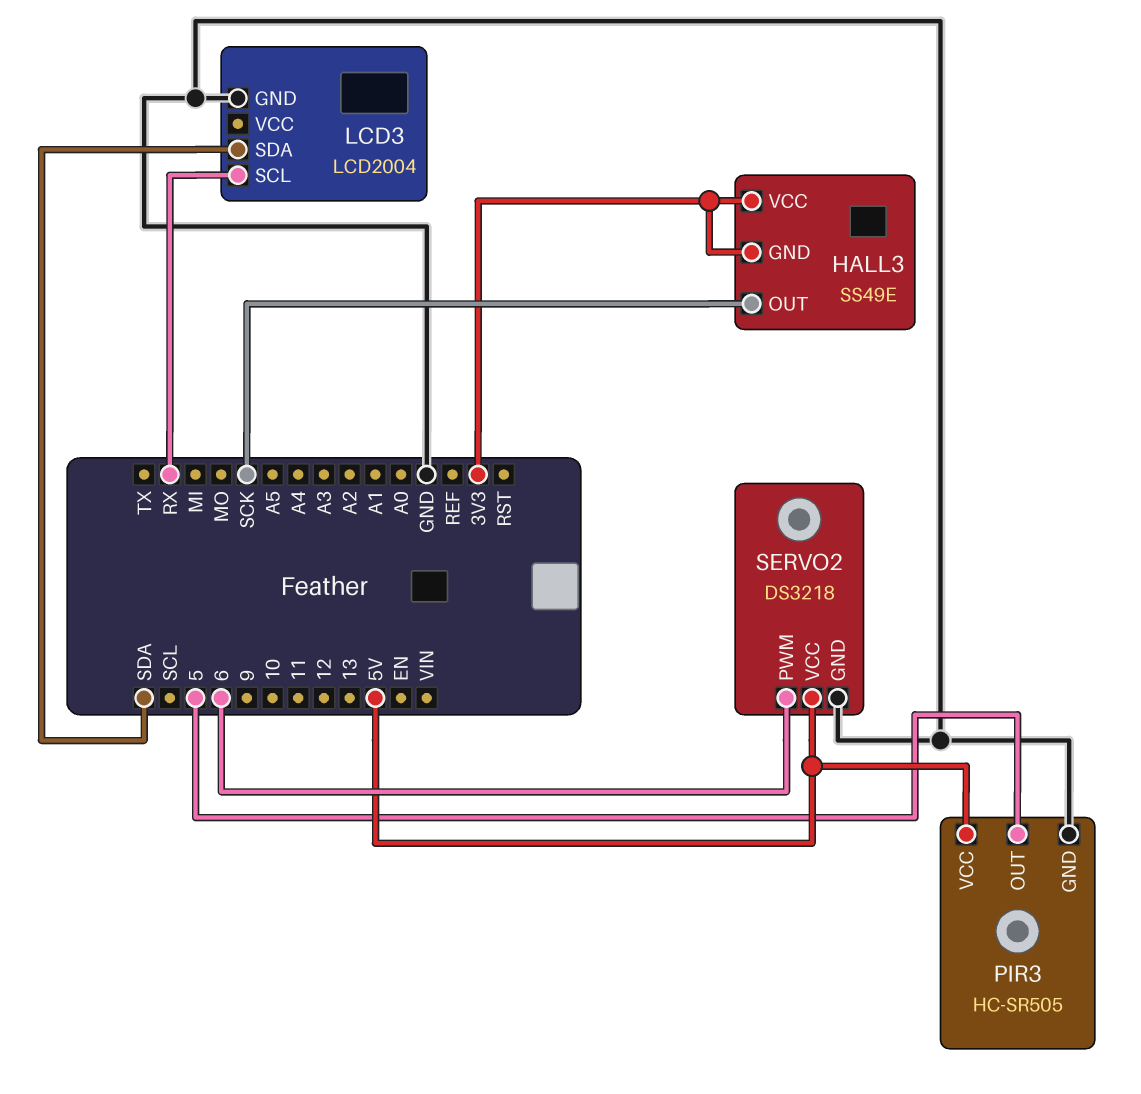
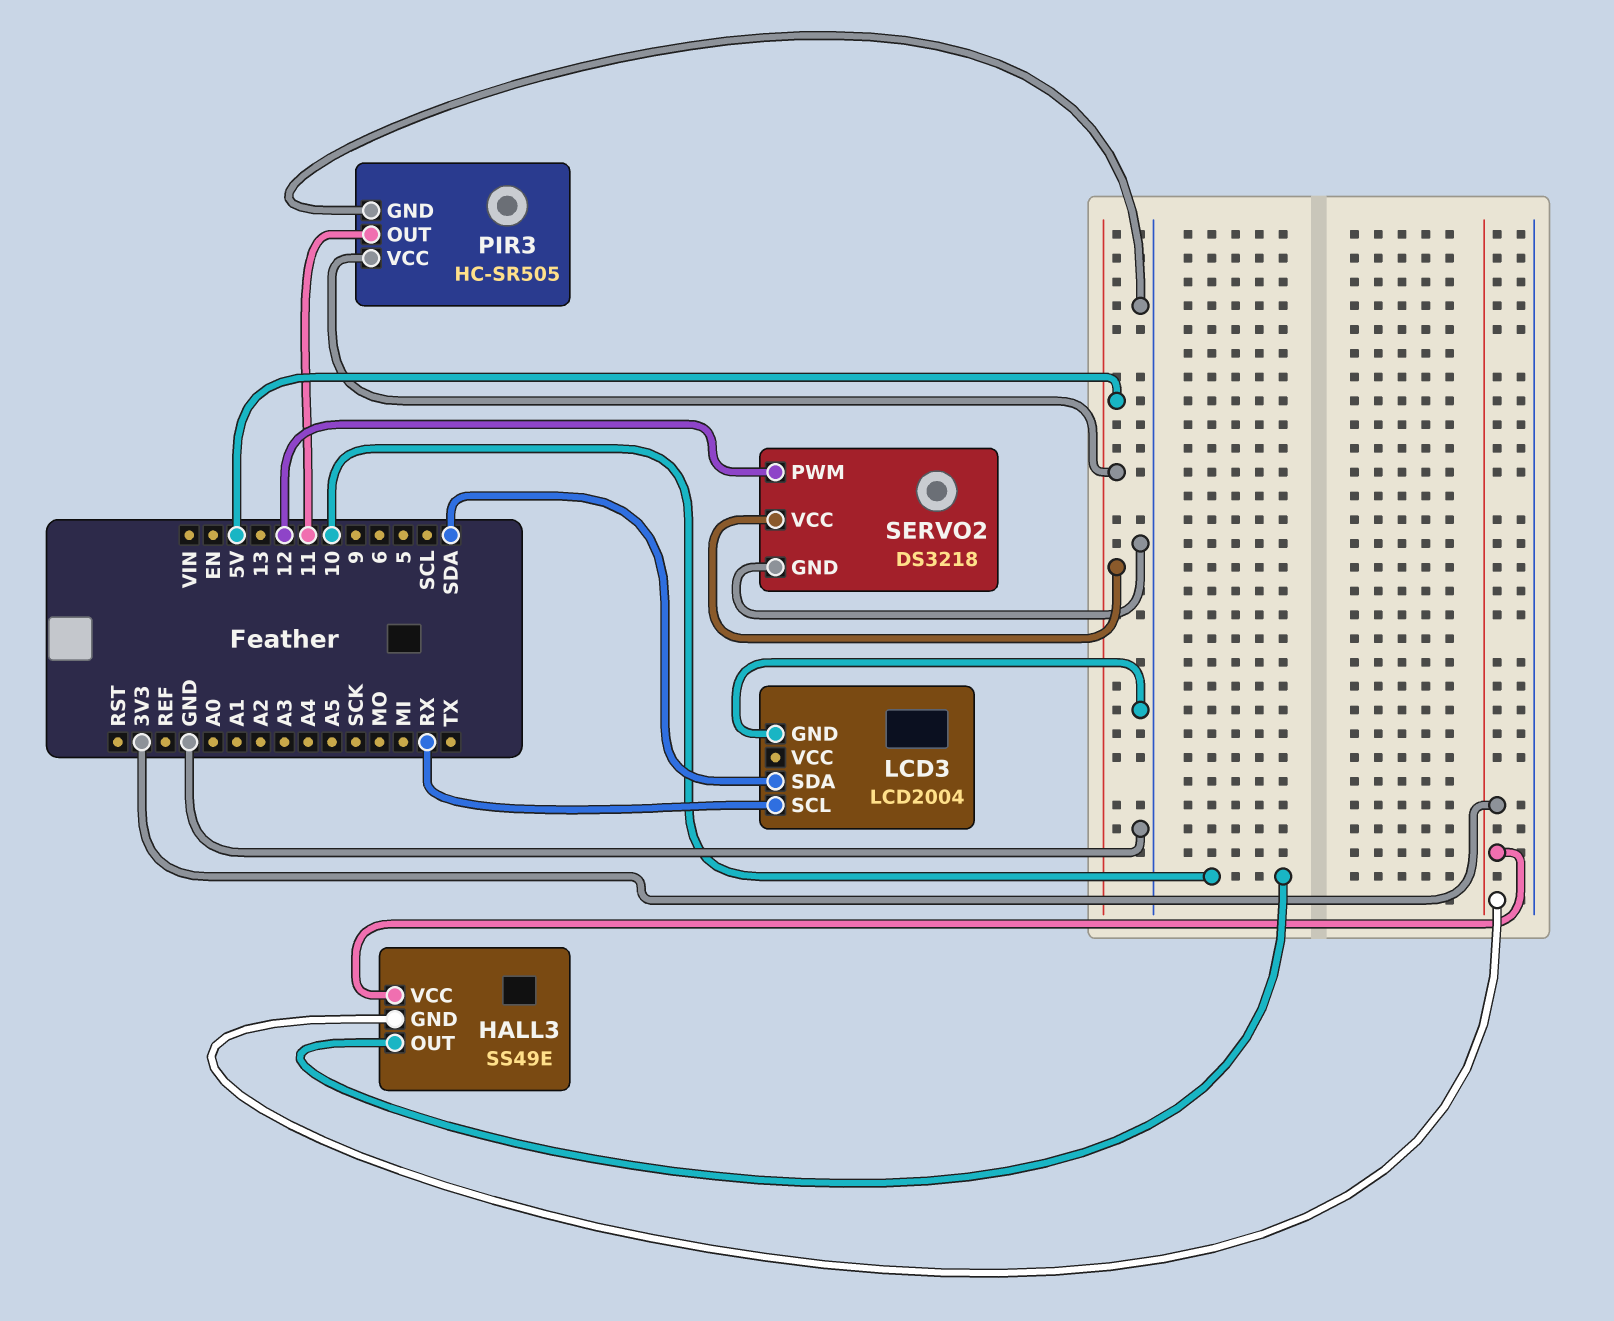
HALL3 pin OUT: SCK -> 10
PIR3 pin OUT: 5 -> 11
SERVO2 pin PWM: 6 -> 12

